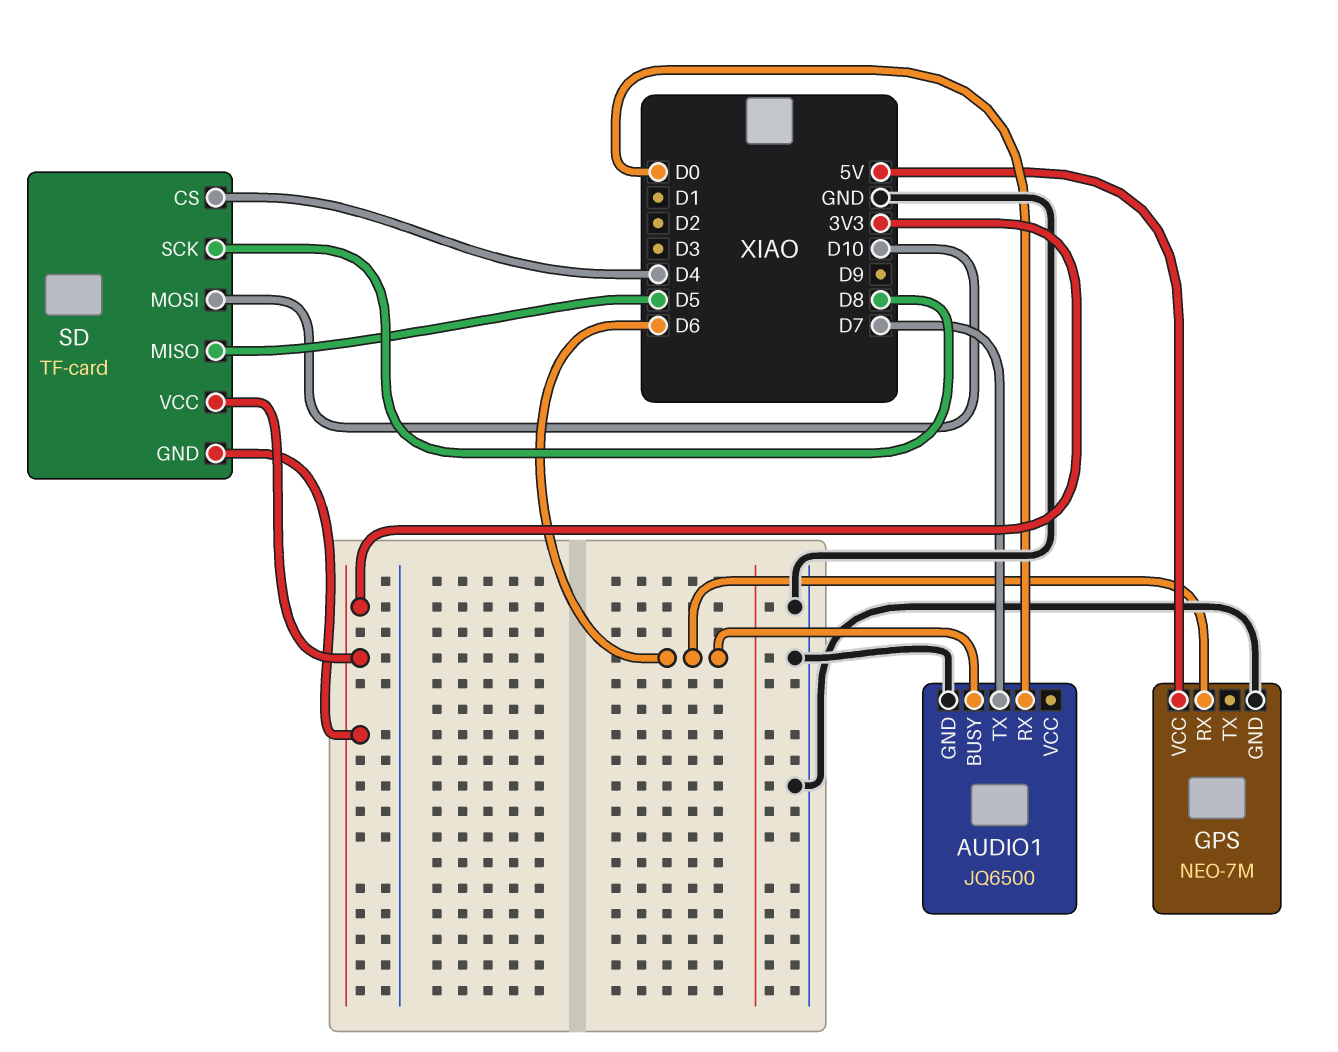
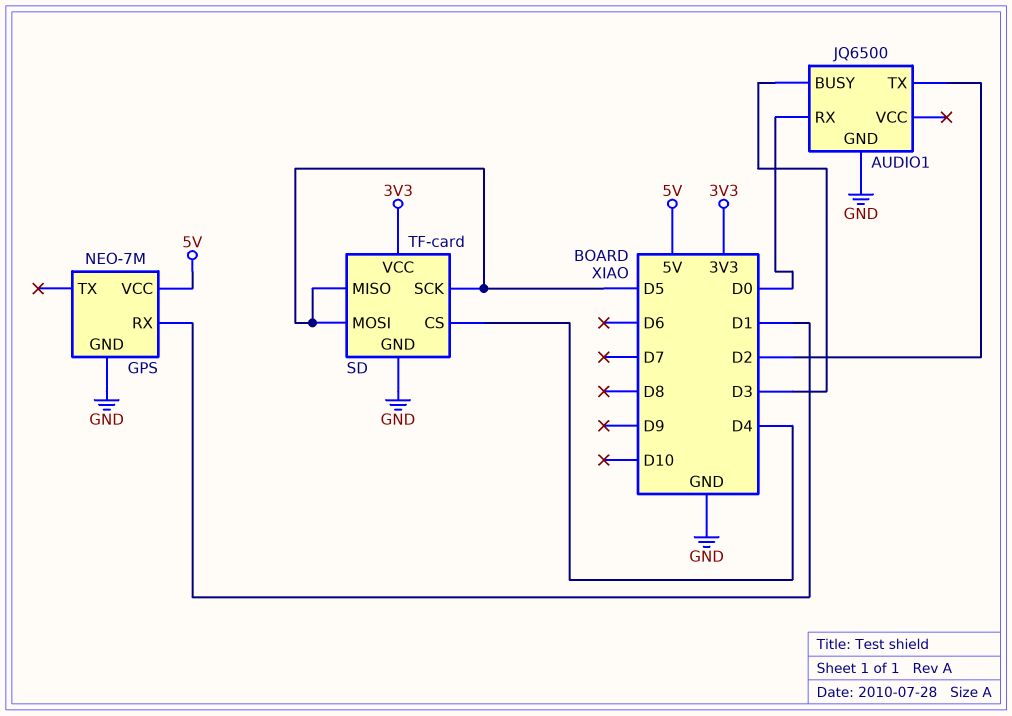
AUDIO1 pin BUSY: D6 -> D3
AUDIO1 pin TX: D7 -> D2
GPS pin RX: D6 -> D1
SD pin GND: 3V3 -> GND
SD pin MOSI: D10 -> D5
SD pin SCK: D8 -> D5

